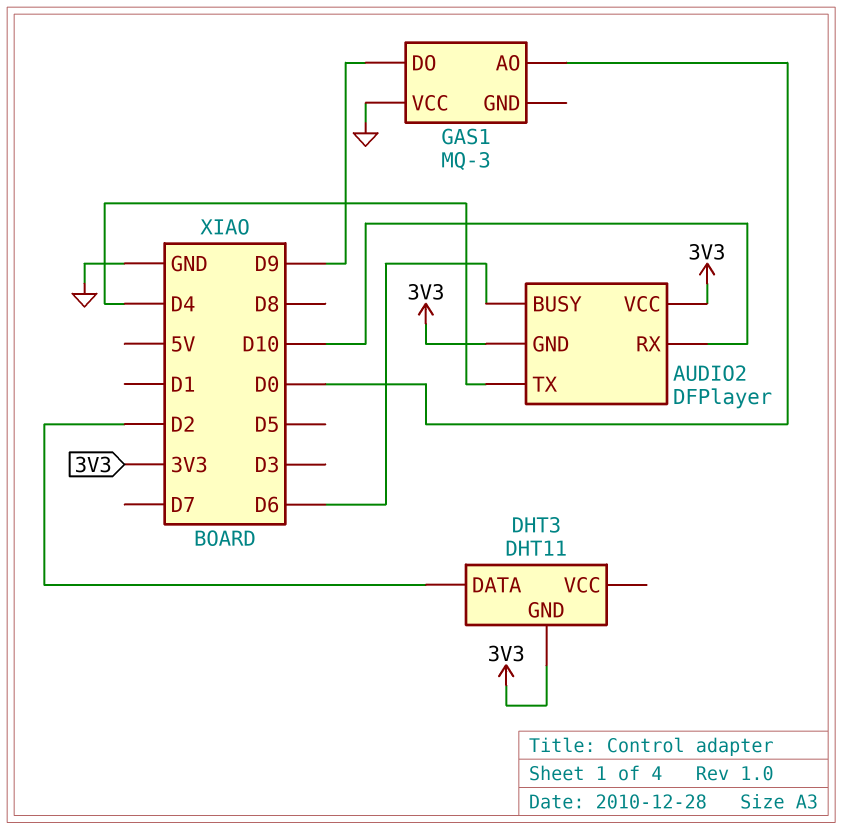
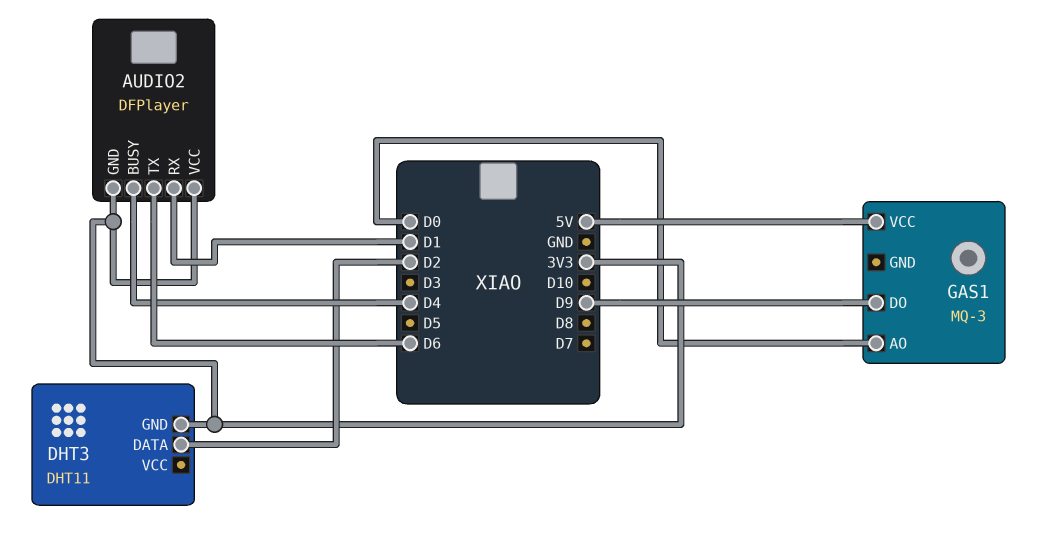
AUDIO2 pin BUSY: D6 -> D4
AUDIO2 pin RX: D10 -> D1
AUDIO2 pin TX: D4 -> D6
GAS1 pin VCC: GND -> 5V

